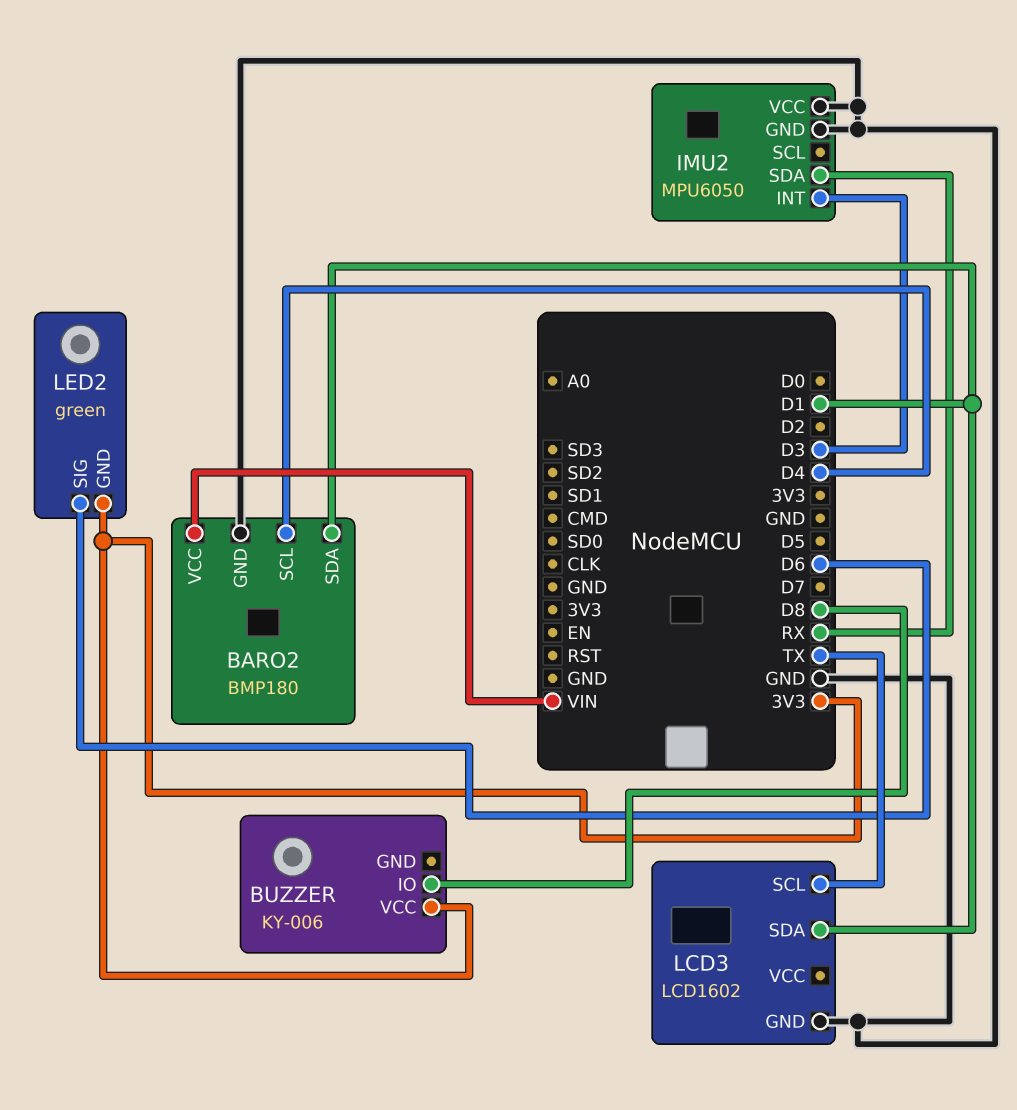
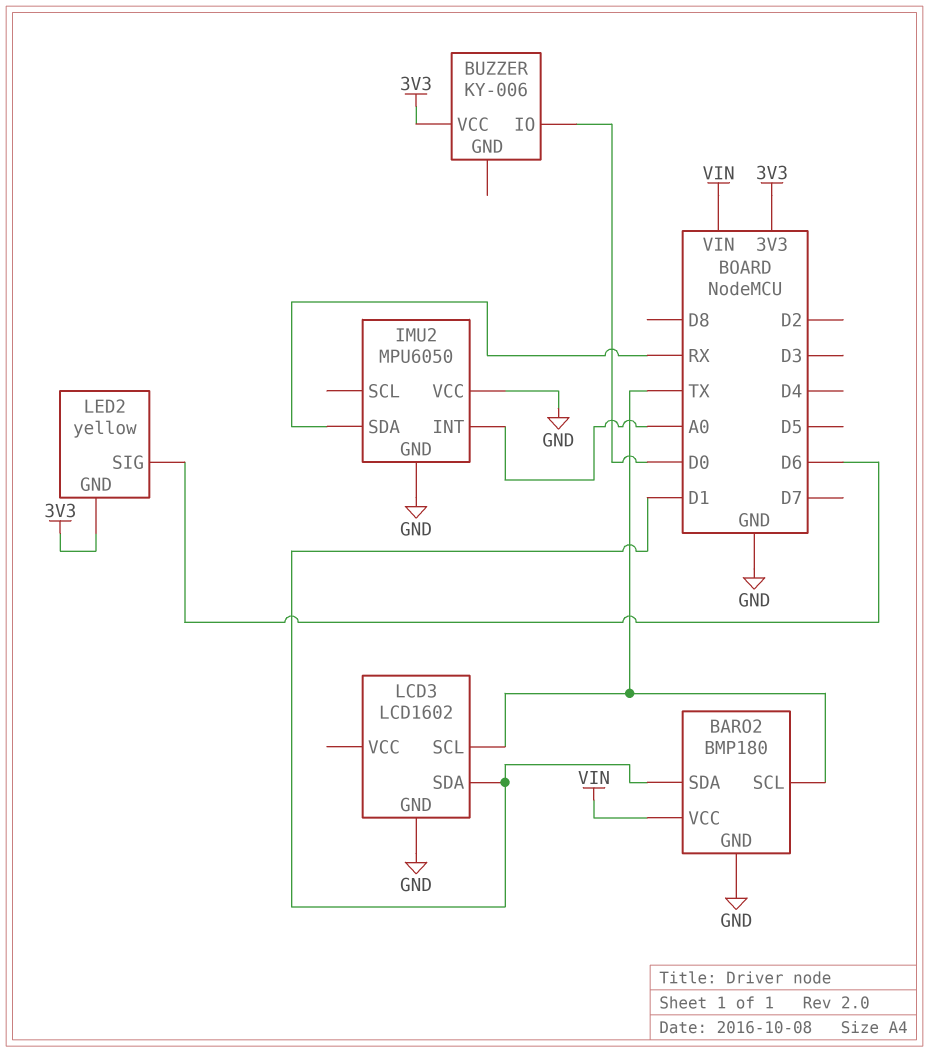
BARO2 pin SCL: D4 -> TX
BUZZER pin IO: D8 -> D0
IMU2 pin INT: D3 -> A0
LED2: green -> yellow

